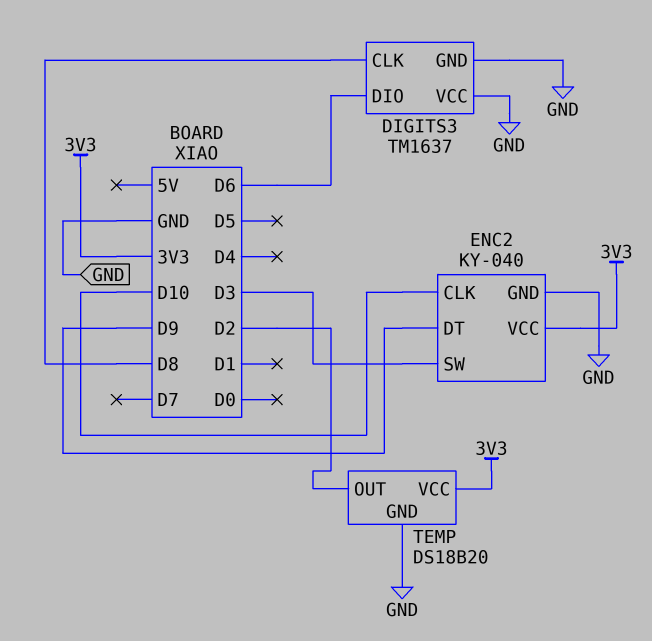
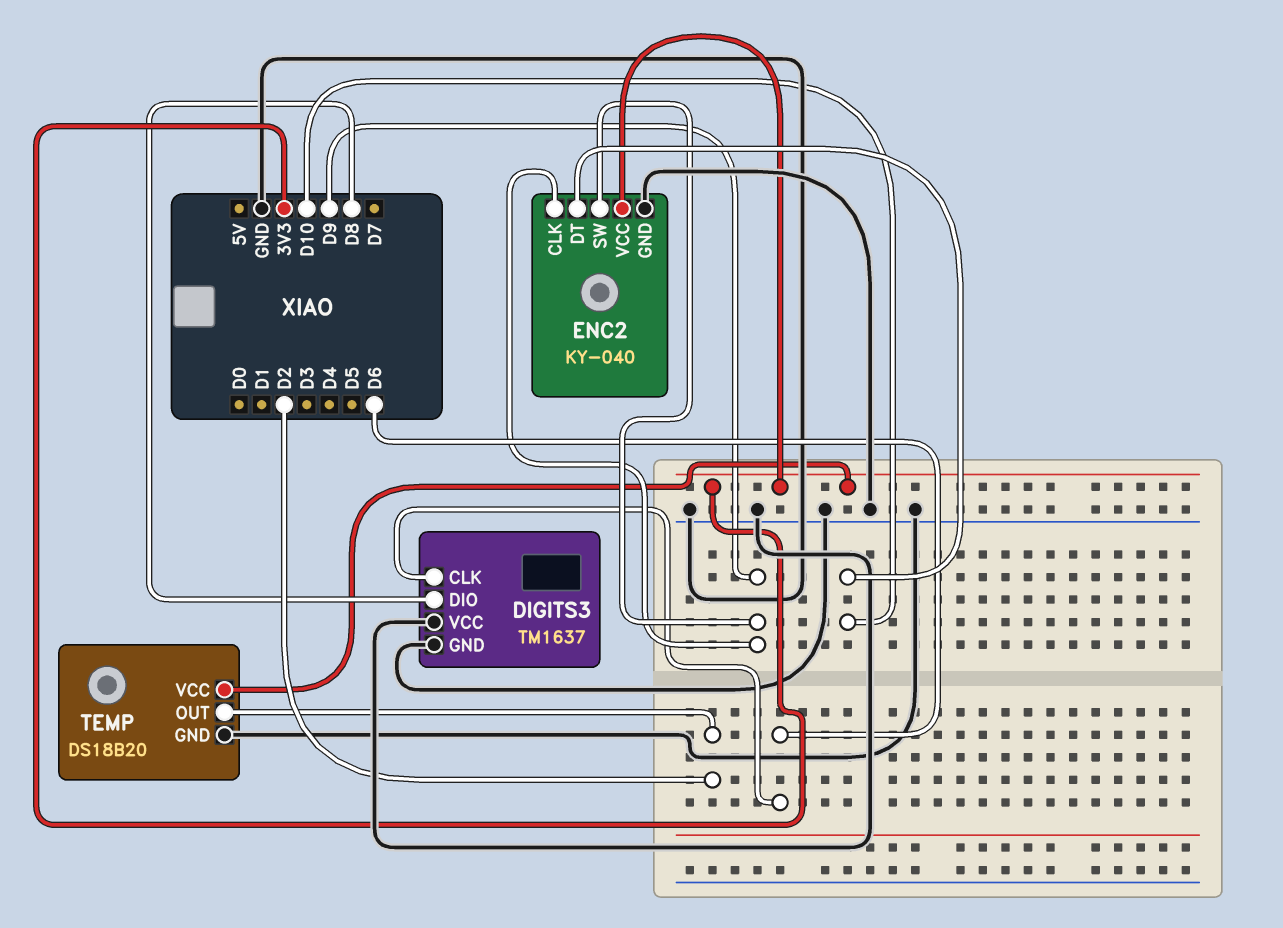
DIGITS3 pin CLK: D8 -> D6
DIGITS3 pin DIO: D6 -> D8
ENC2 pin CLK: D10 -> D9
ENC2 pin DT: D9 -> D10
ENC2 pin SW: D3 -> D9

